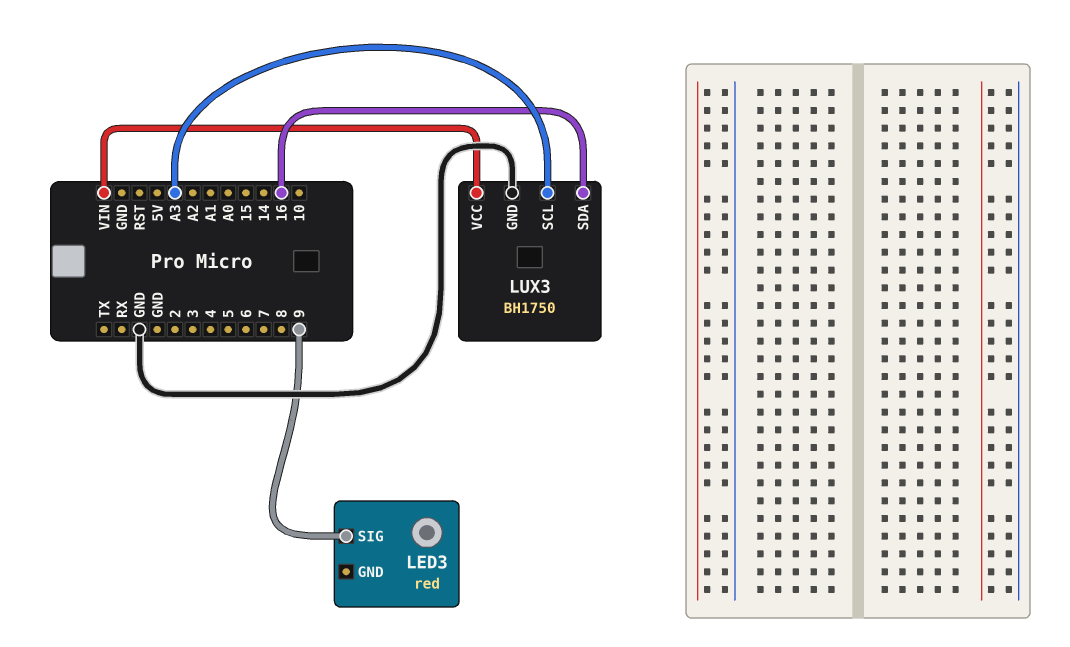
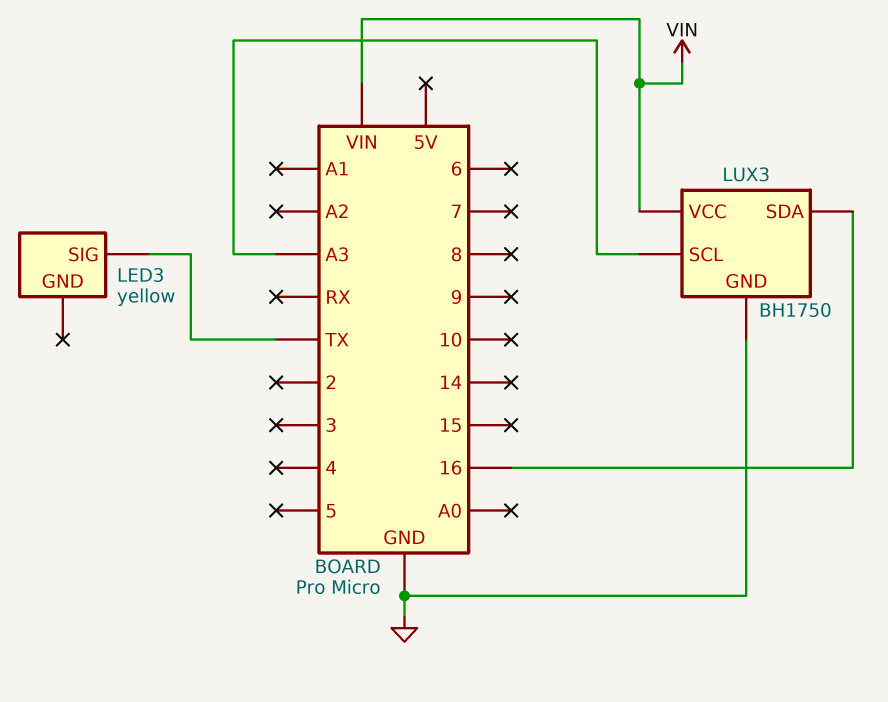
LED3: red -> yellow
LED3 pin SIG: 9 -> TX

